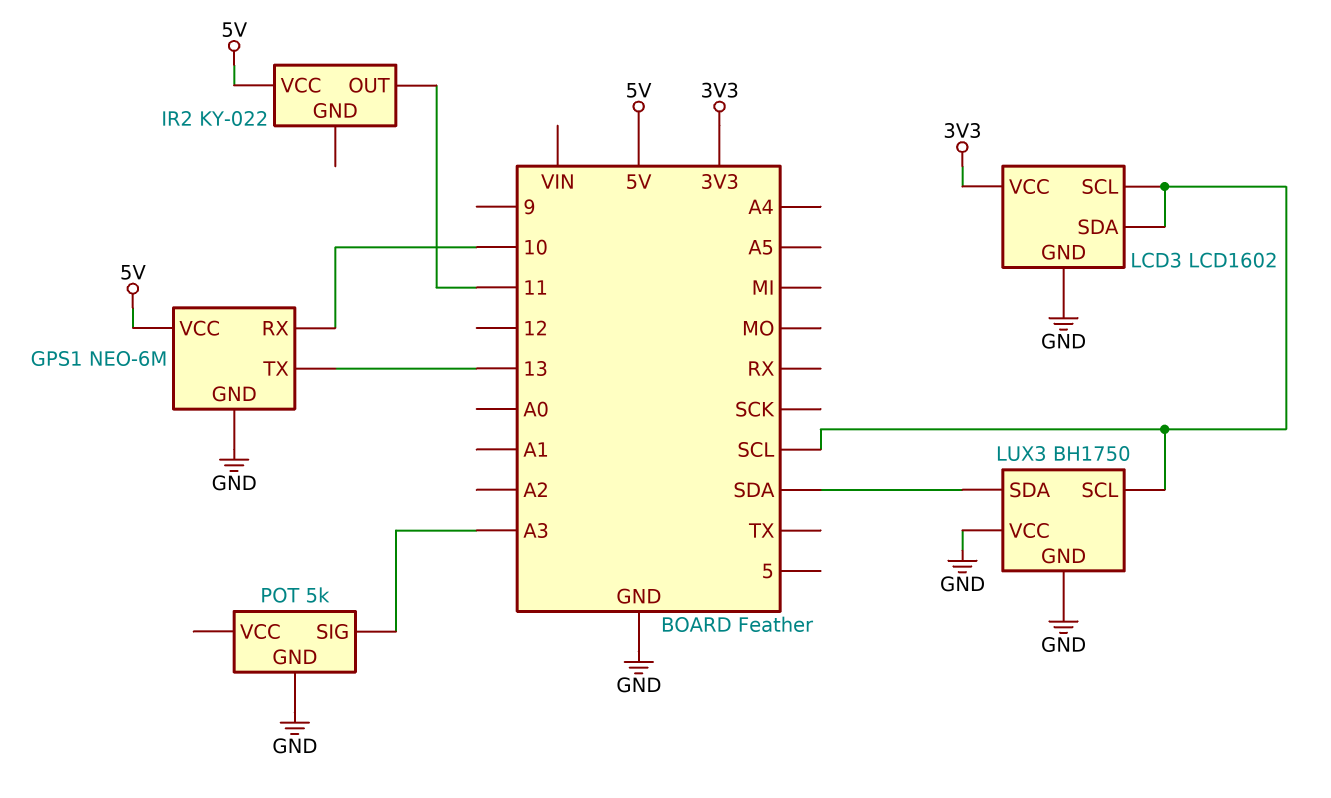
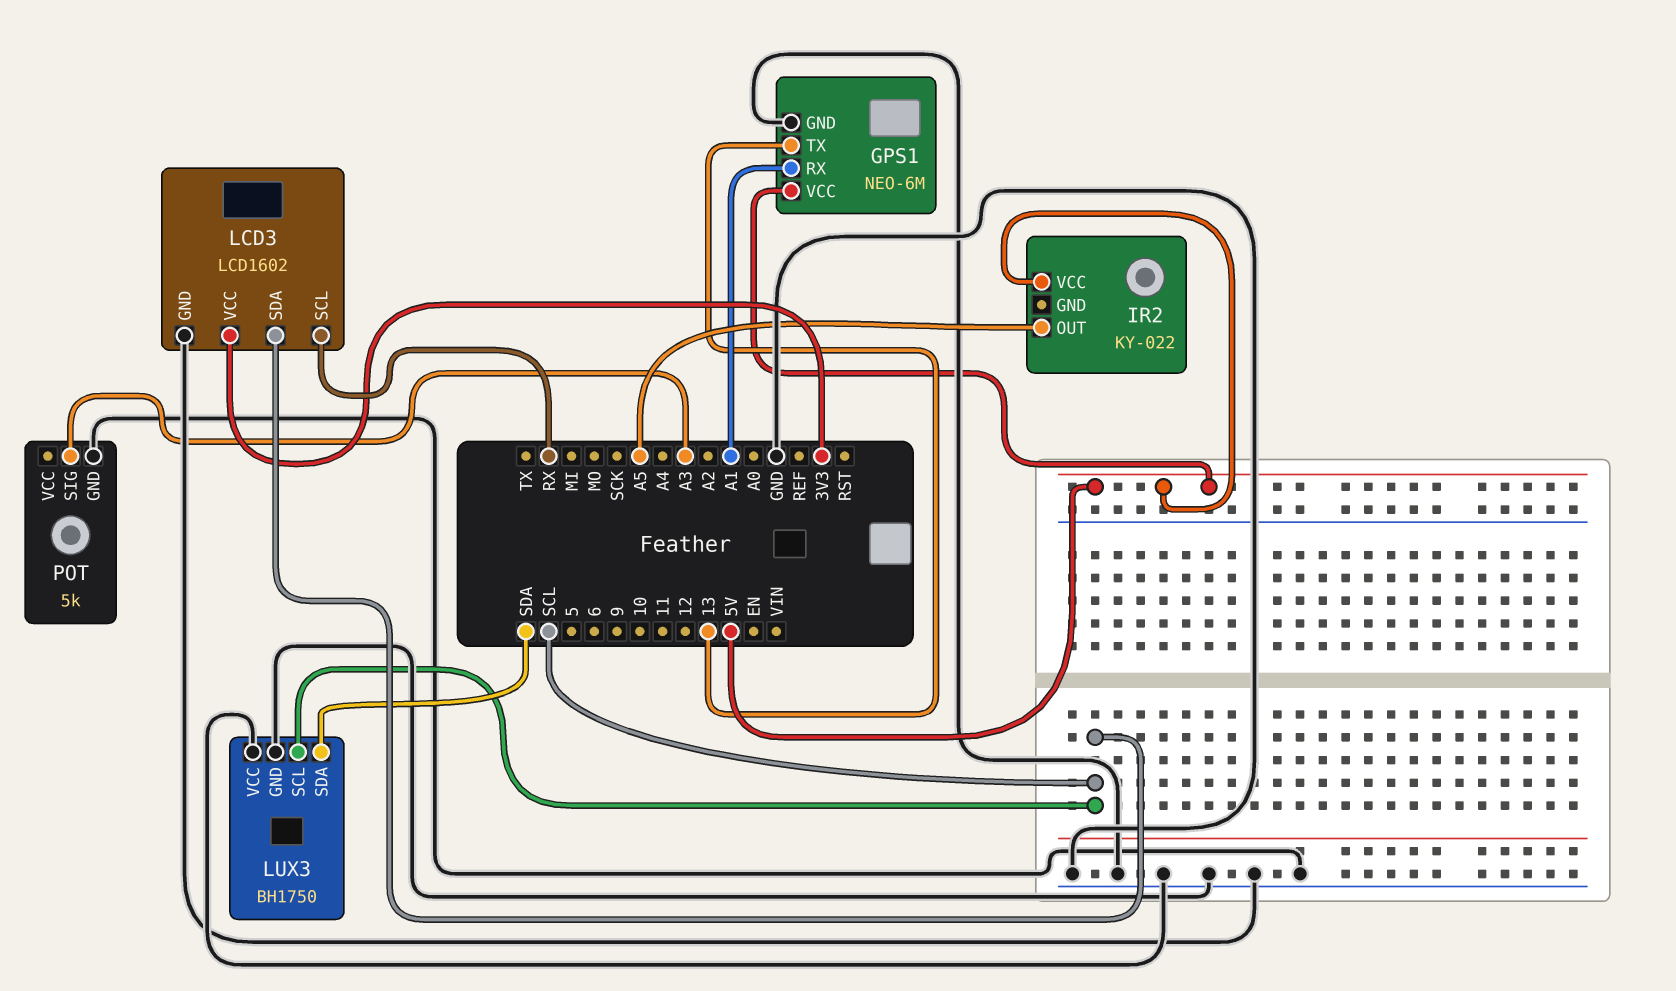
GPS1 pin RX: 10 -> A1
IR2 pin OUT: 11 -> A5
LCD3 pin SCL: SCL -> RX

